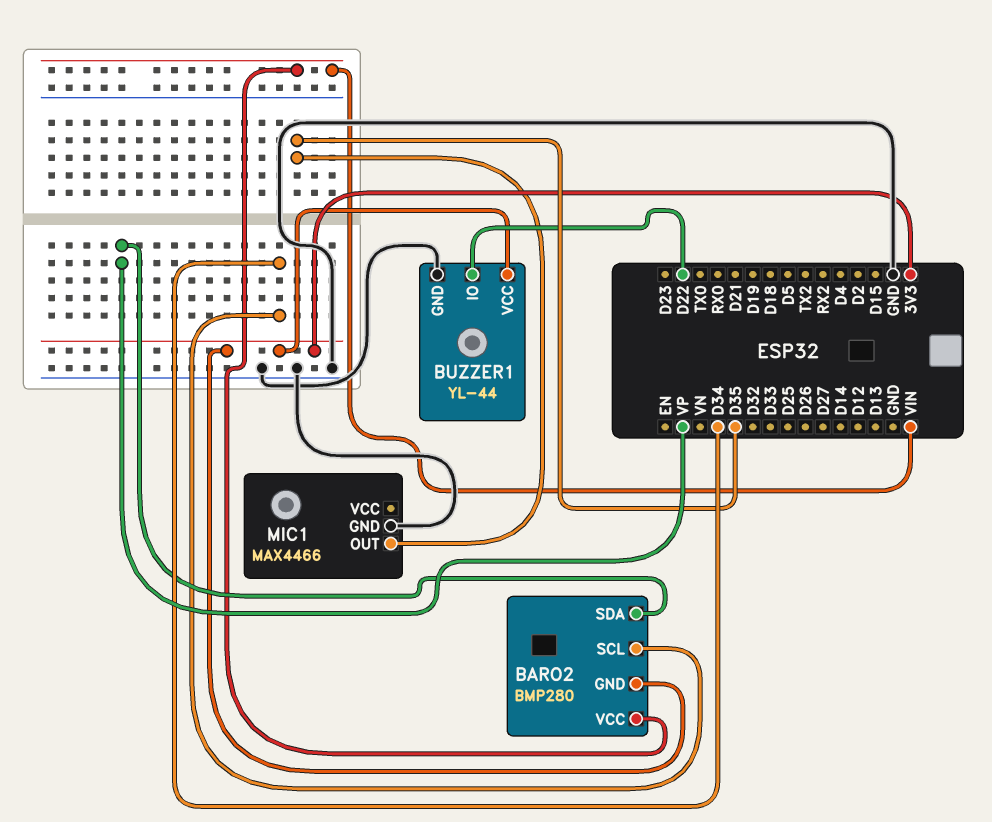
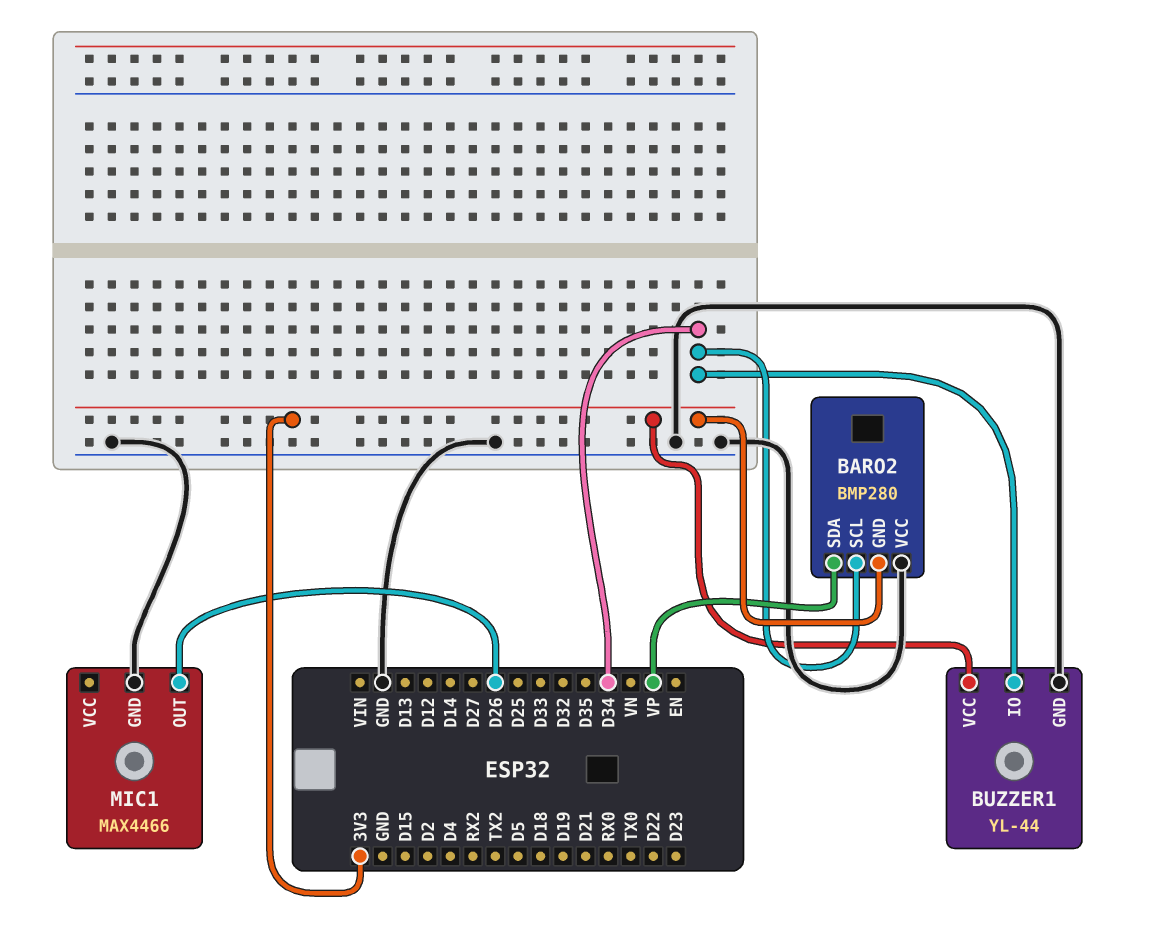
BARO2 pin VCC: VIN -> GND
BUZZER1 pin IO: D22 -> D34
MIC1 pin OUT: D35 -> D26

